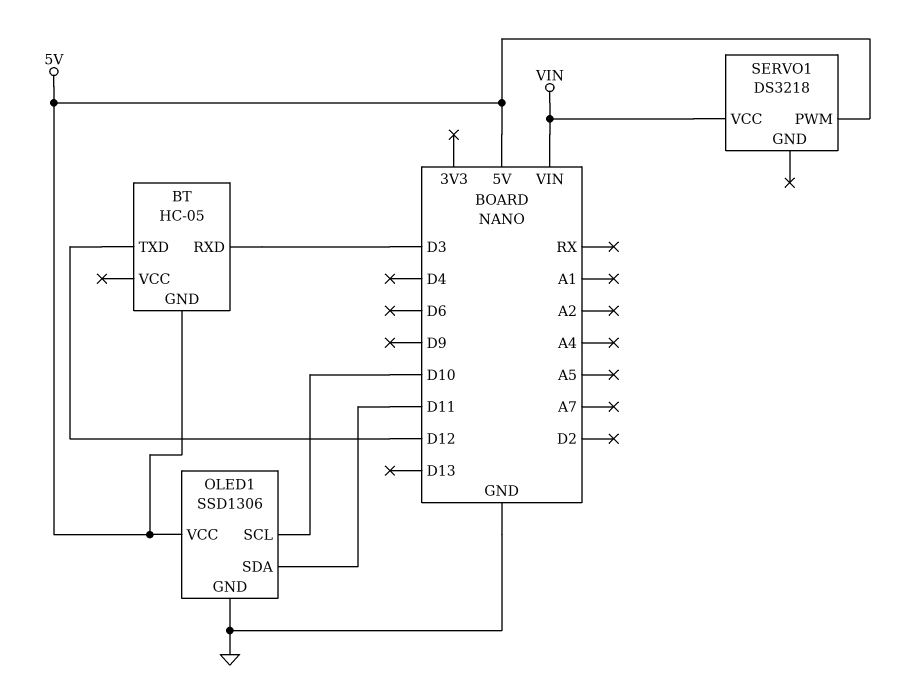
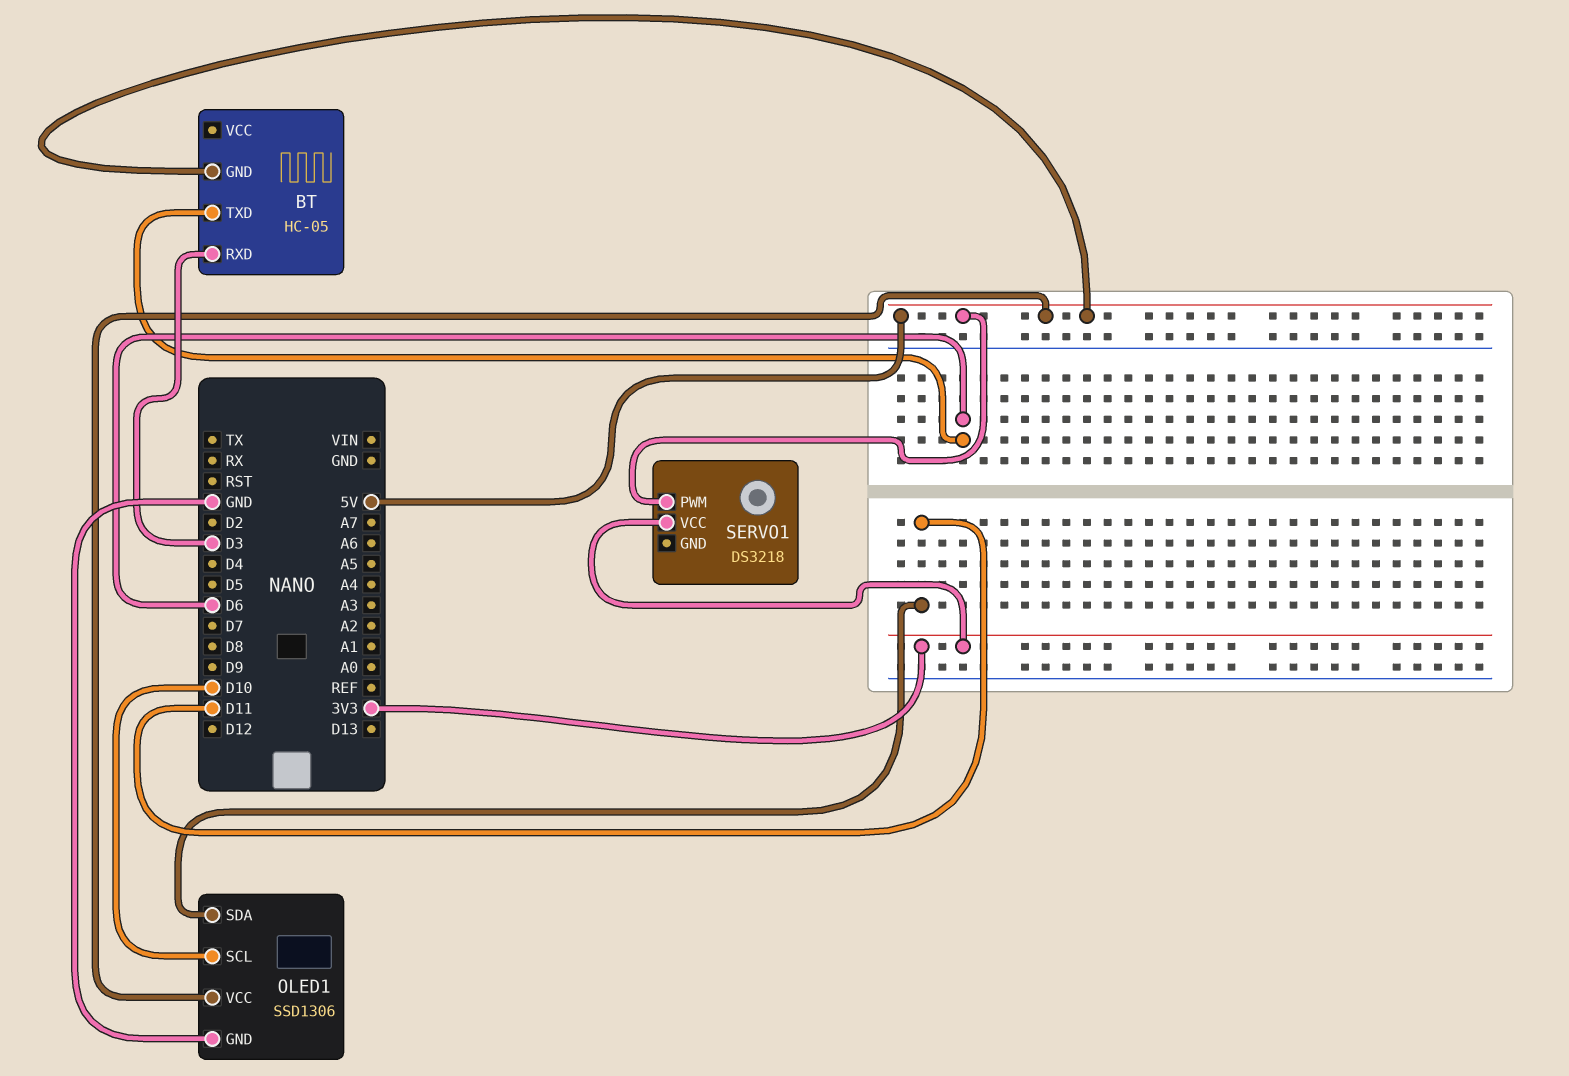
BT pin TXD: D12 -> D6
SERVO1 pin VCC: VIN -> 3V3

